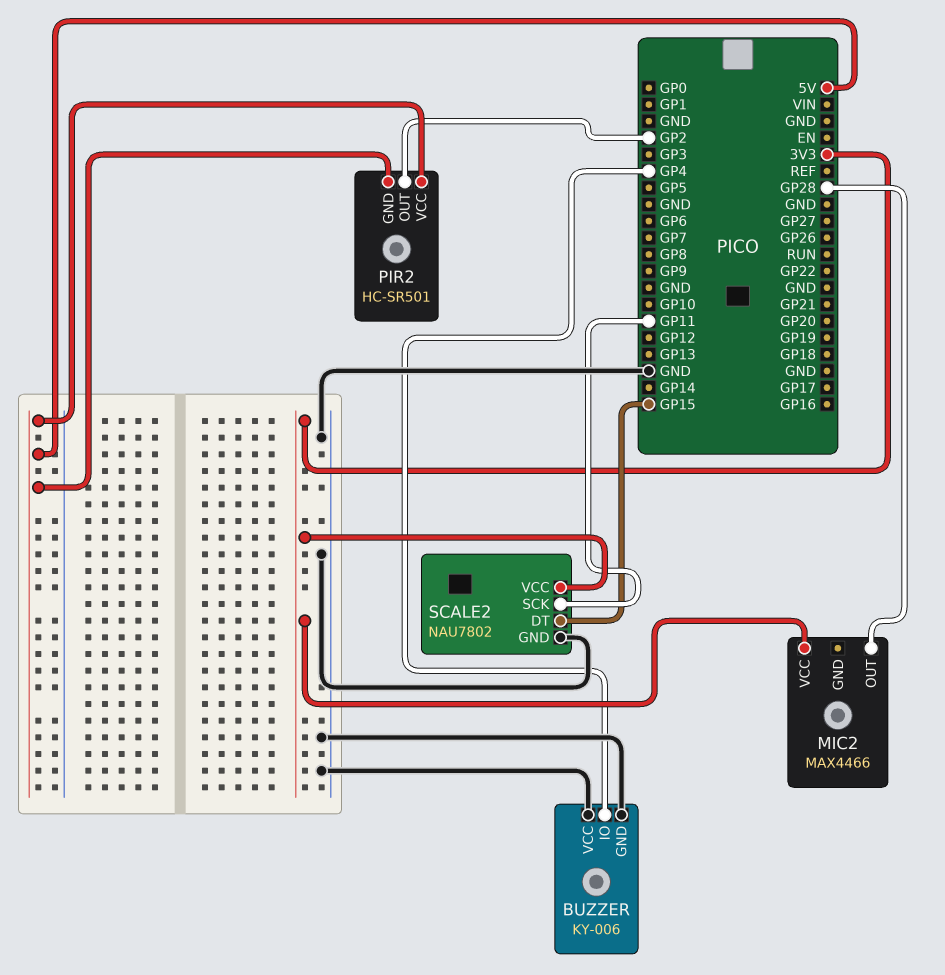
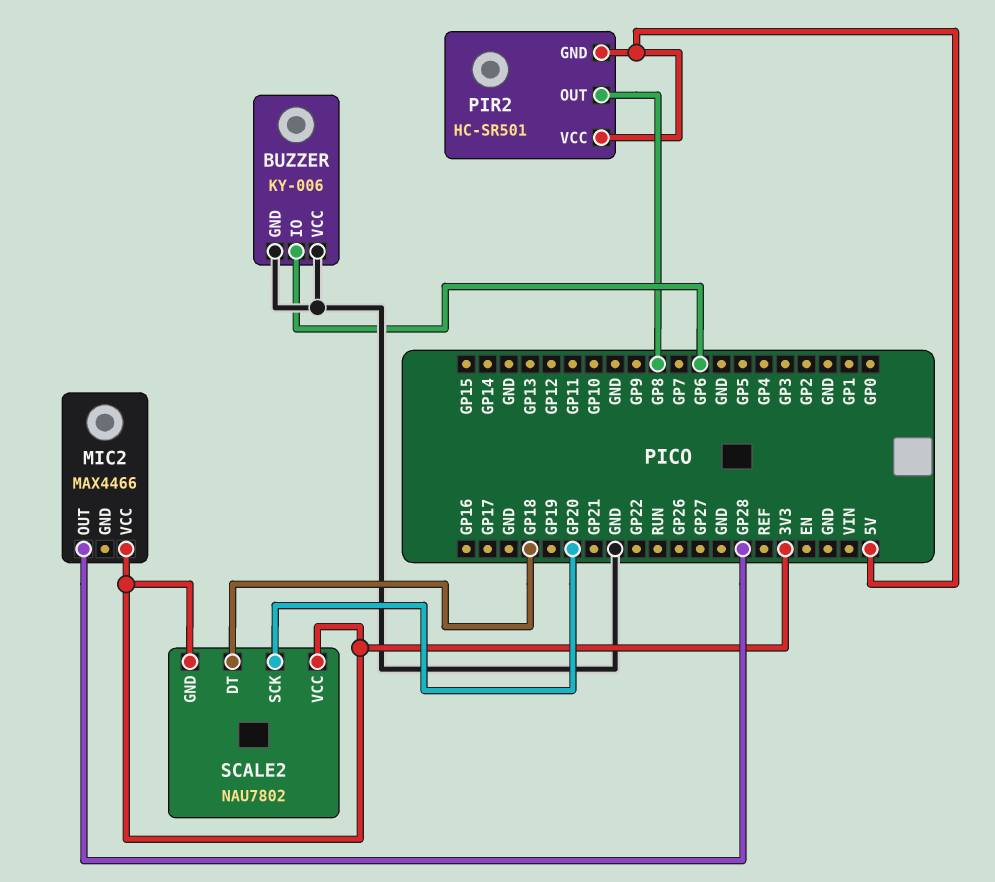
BUZZER pin IO: GP4 -> GP6
PIR2 pin OUT: GP2 -> GP8
SCALE2 pin DT: GP15 -> GP18
SCALE2 pin GND: GND -> 3V3
SCALE2 pin SCK: GP11 -> GP20

